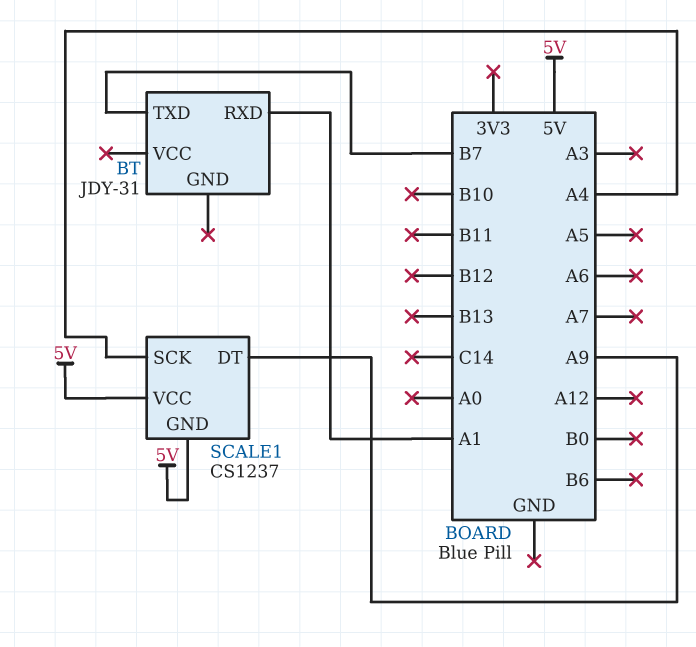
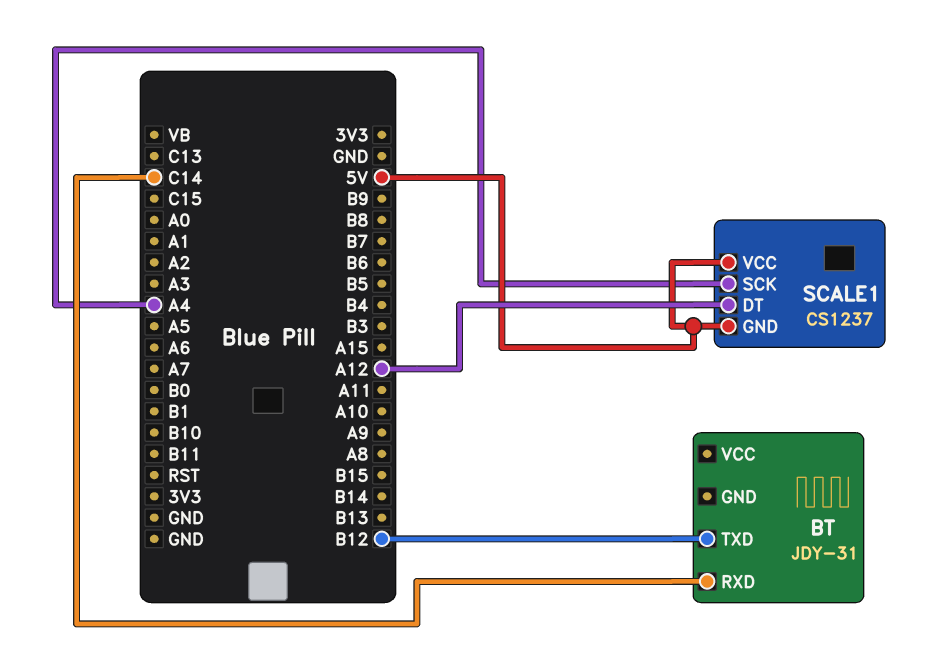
BT pin RXD: A1 -> C14
BT pin TXD: B7 -> B12
SCALE1 pin DT: A9 -> A12

